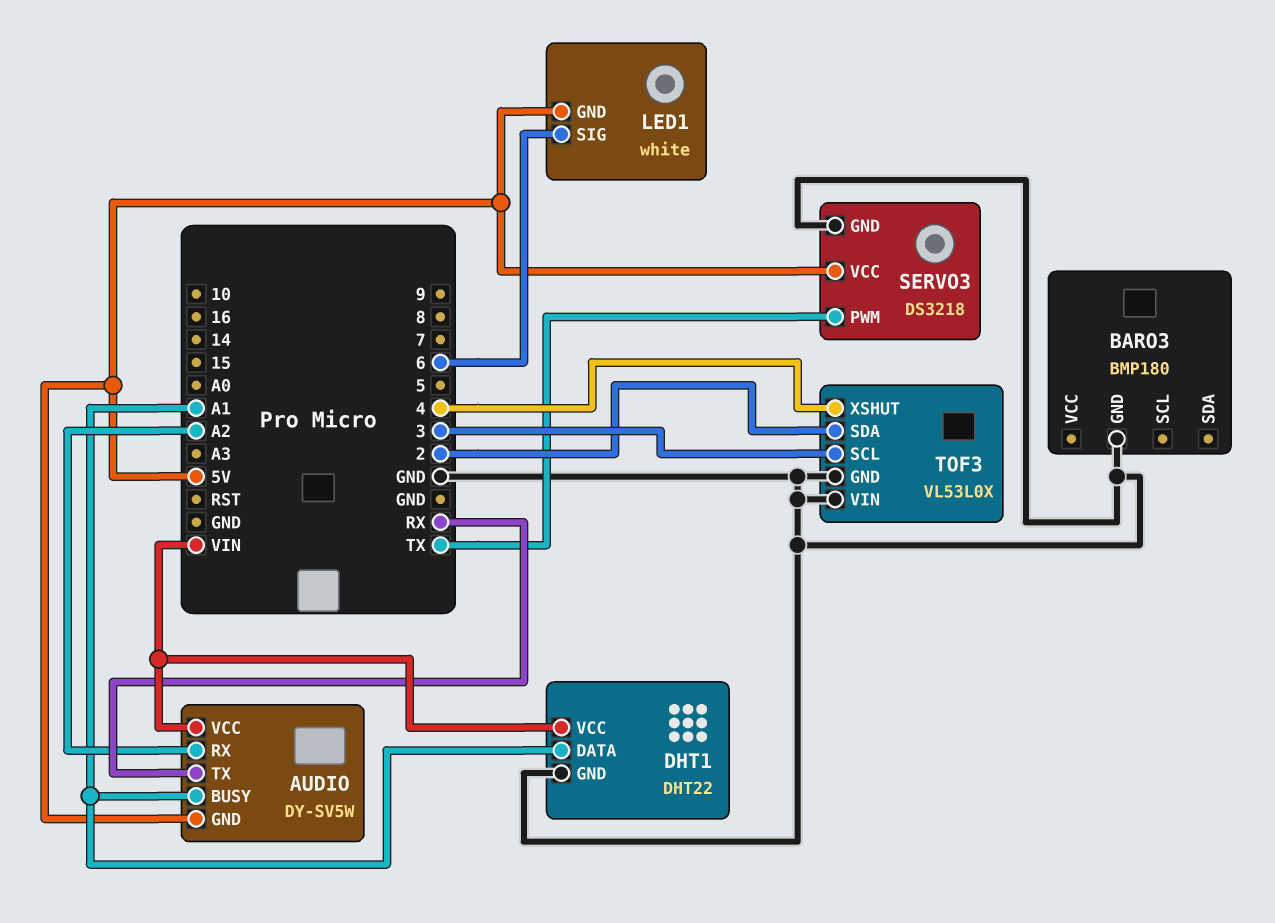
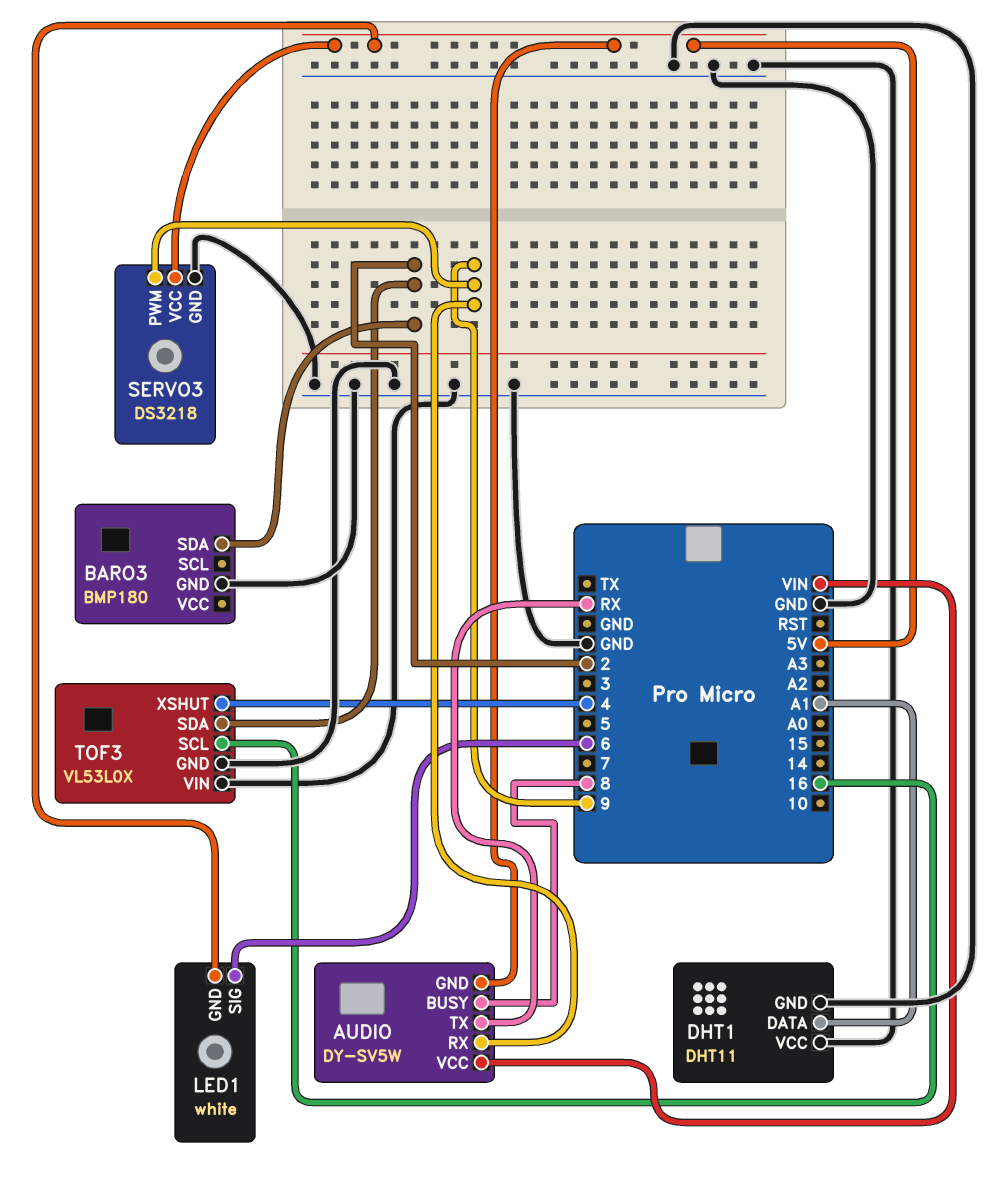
AUDIO pin BUSY: A1 -> 8
AUDIO pin RX: A2 -> 9
BARO3 pin SDA: none -> 2
DHT1: DHT22 -> DHT11
DHT1 pin VCC: VIN -> GND
SERVO3 pin PWM: TX -> 9
TOF3 pin SCL: 3 -> 16

